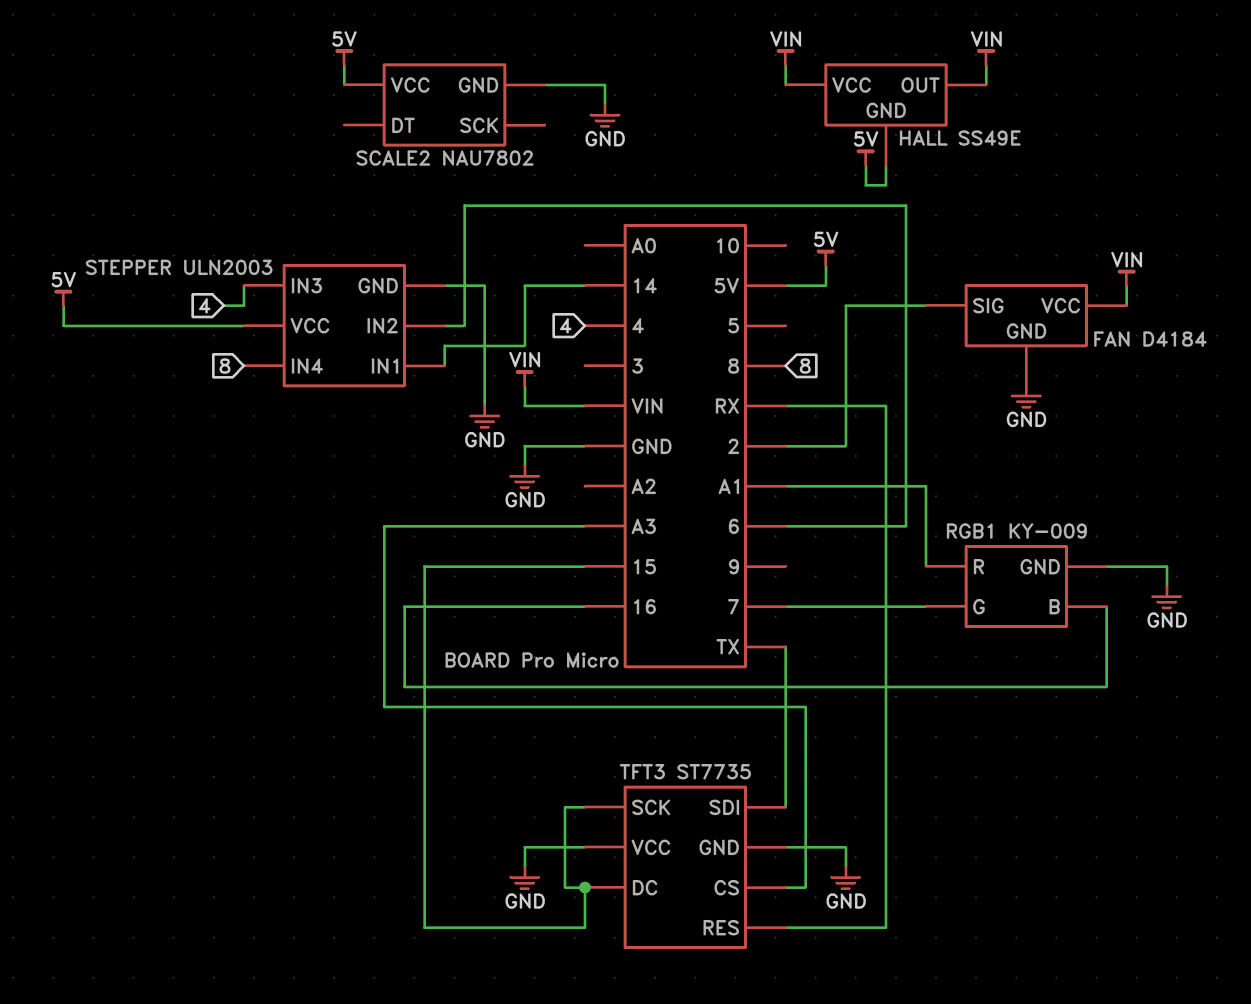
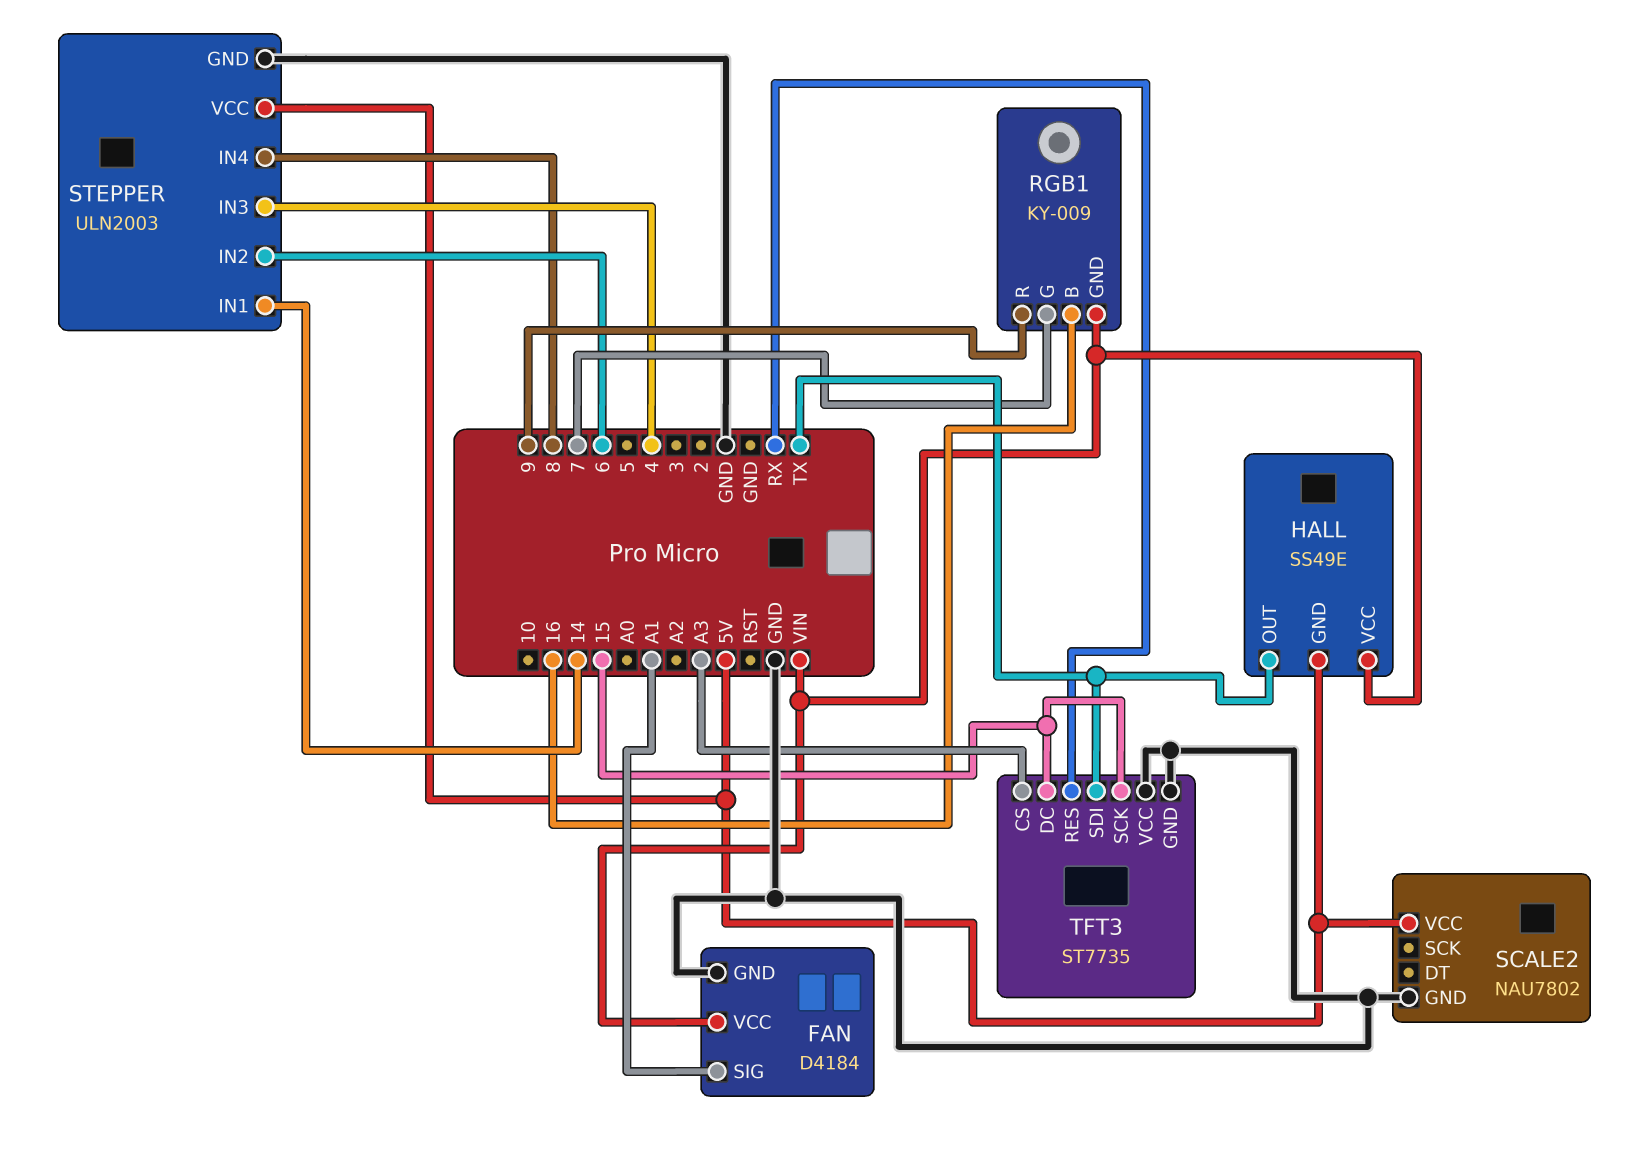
FAN pin SIG: 2 -> A1
HALL pin OUT: VIN -> TX
RGB1 pin GND: GND -> VIN
RGB1 pin R: A1 -> 9

